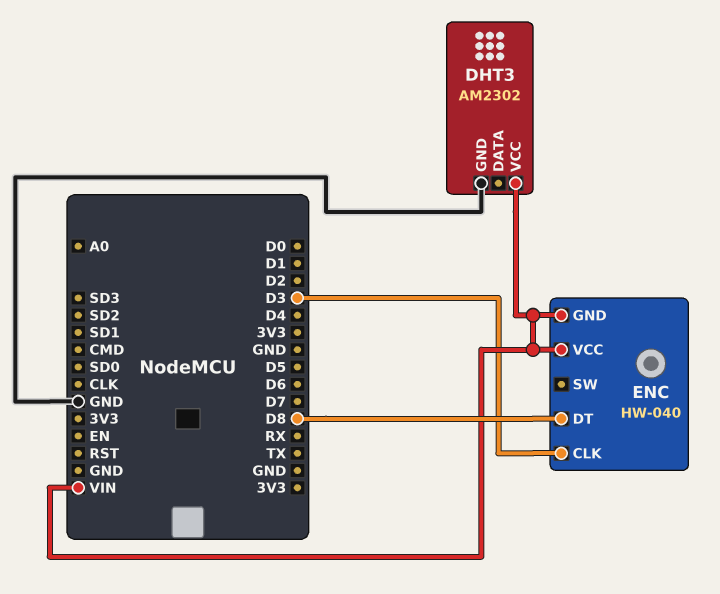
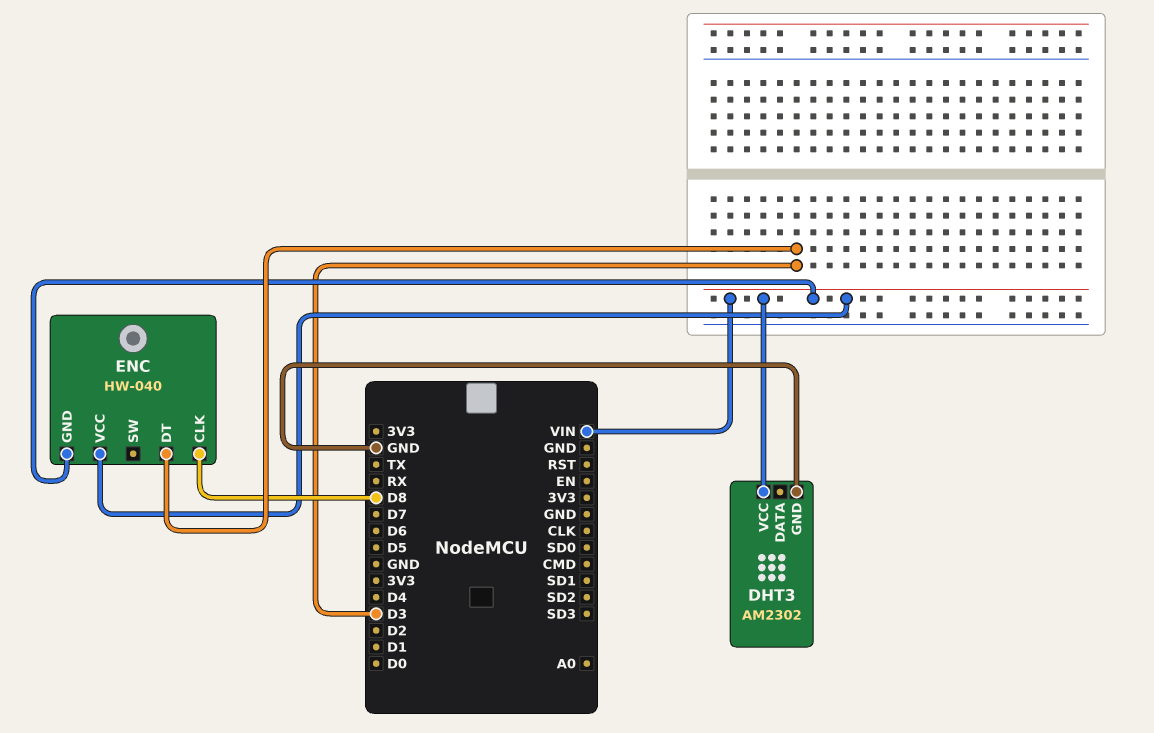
ENC pin CLK: D3 -> D8
ENC pin DT: D8 -> D3

